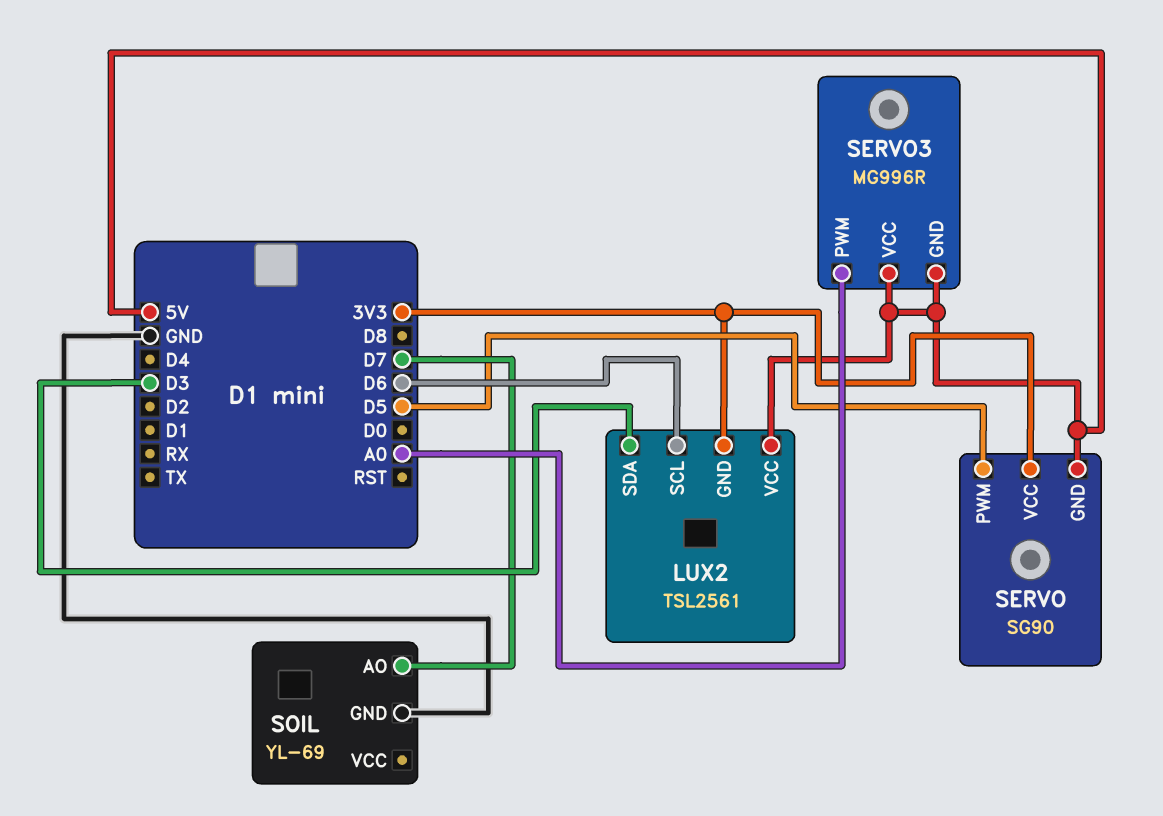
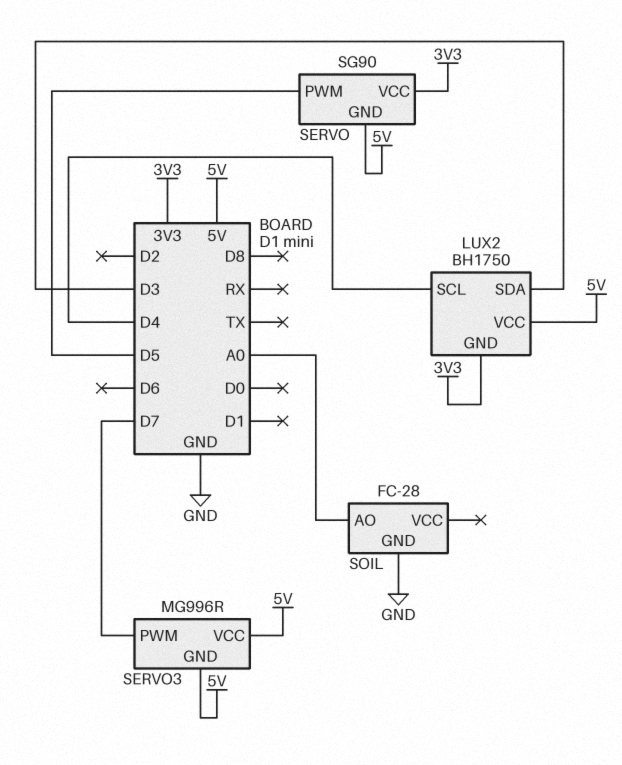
LUX2: TSL2561 -> BH1750
LUX2 pin SCL: D6 -> D4
SERVO3 pin PWM: A0 -> D7
SOIL: YL-69 -> FC-28
SOIL pin AO: D7 -> A0

